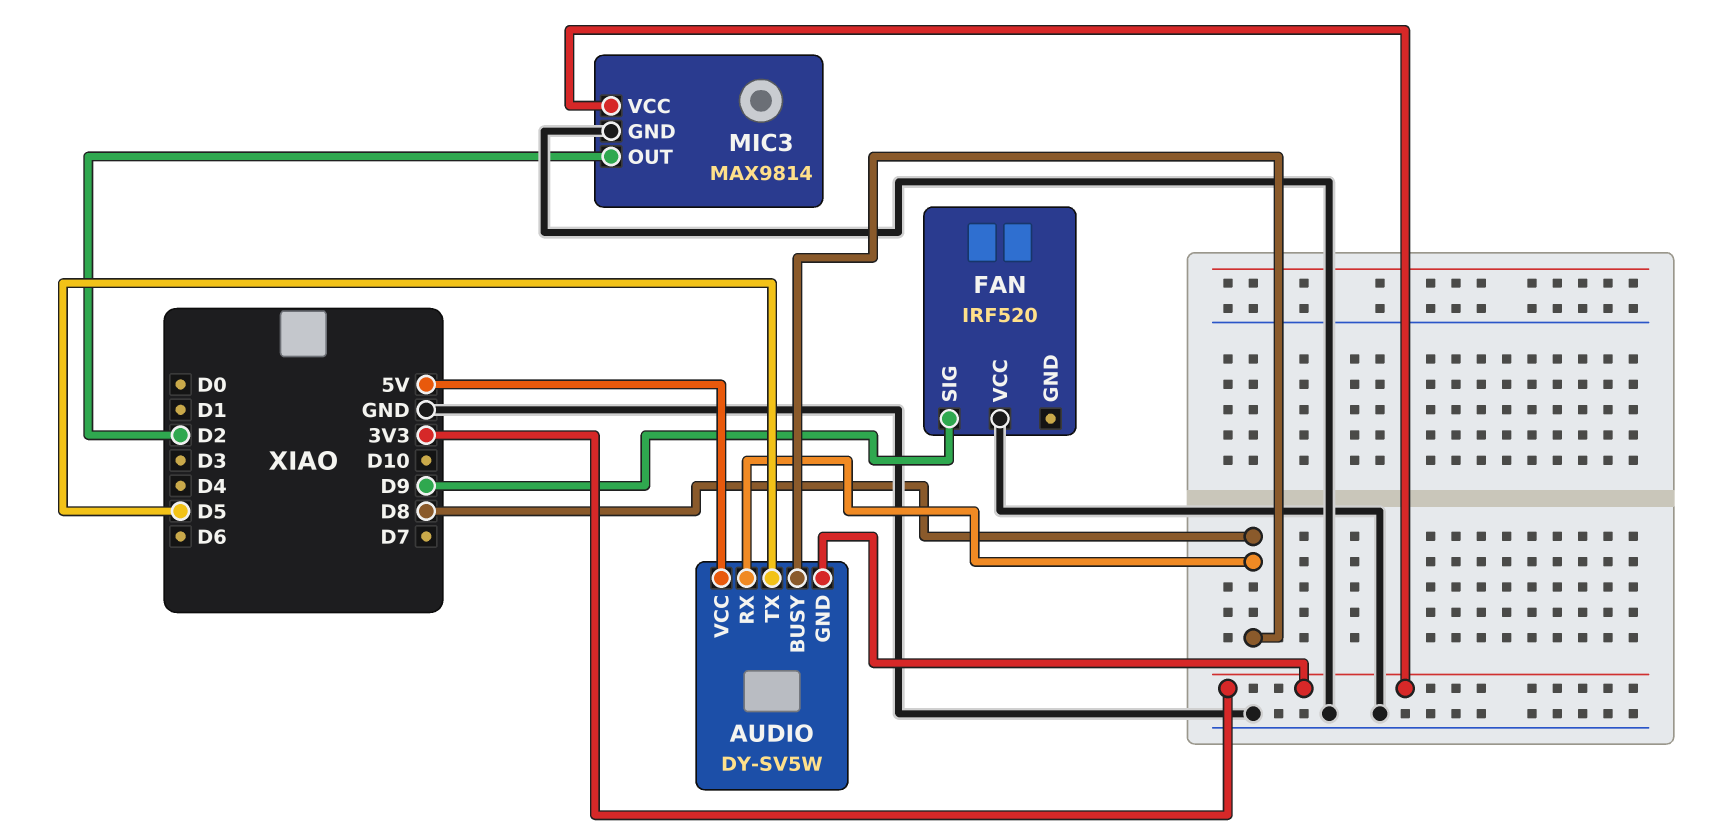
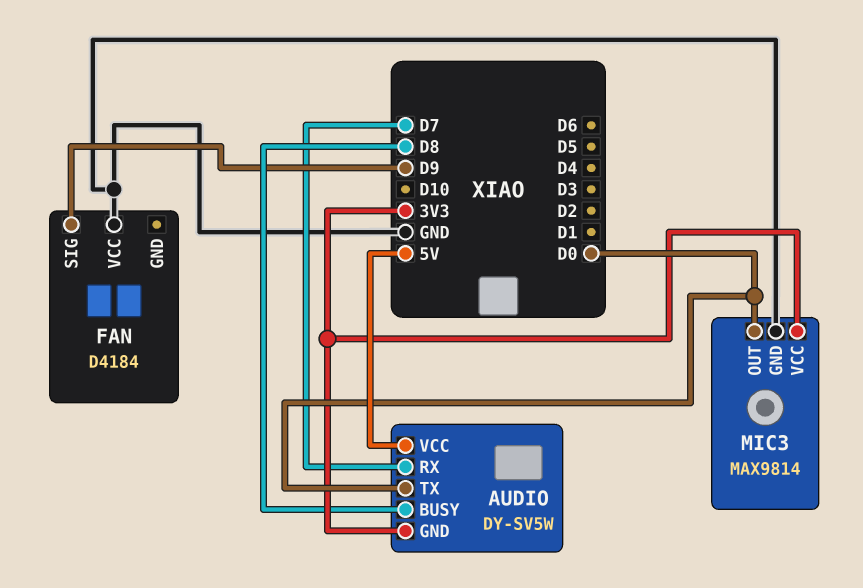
AUDIO pin RX: D8 -> D7
AUDIO pin TX: D5 -> D0
FAN: IRF520 -> D4184
MIC3 pin OUT: D2 -> D0

